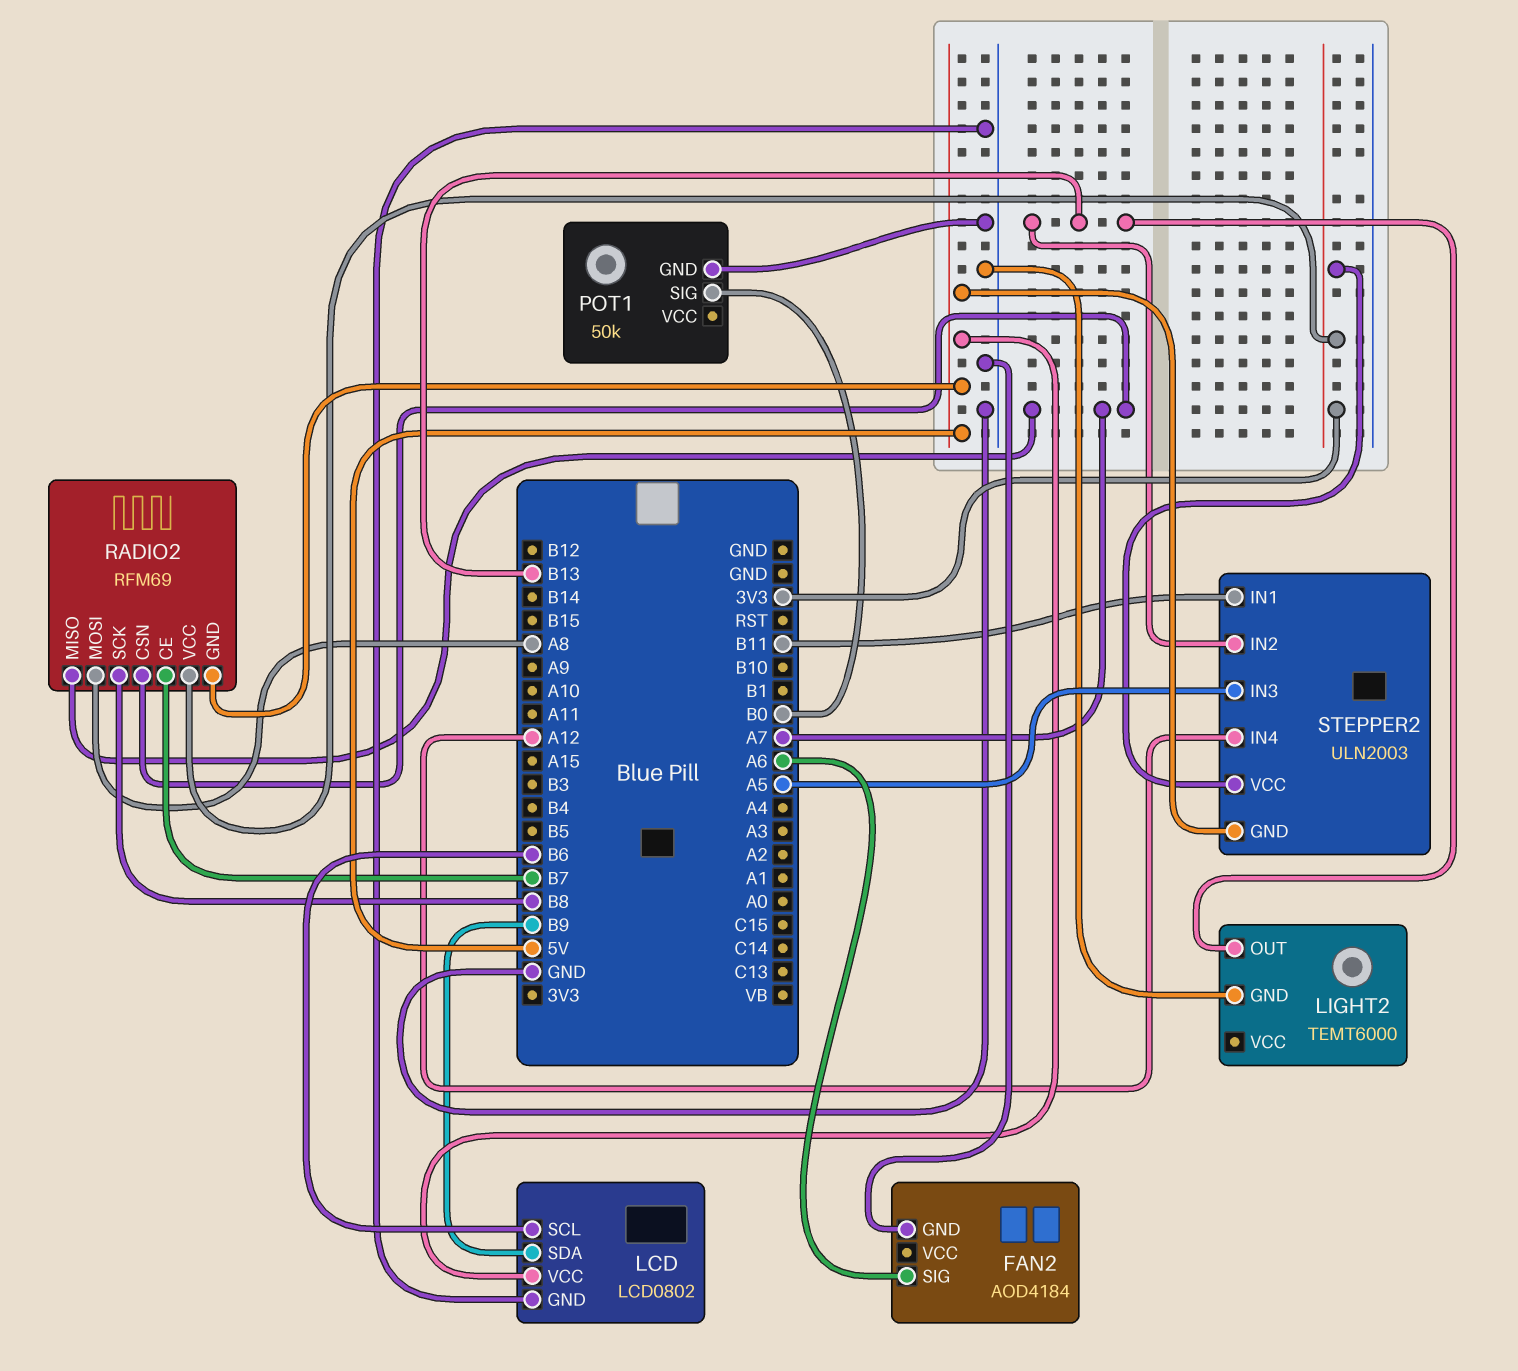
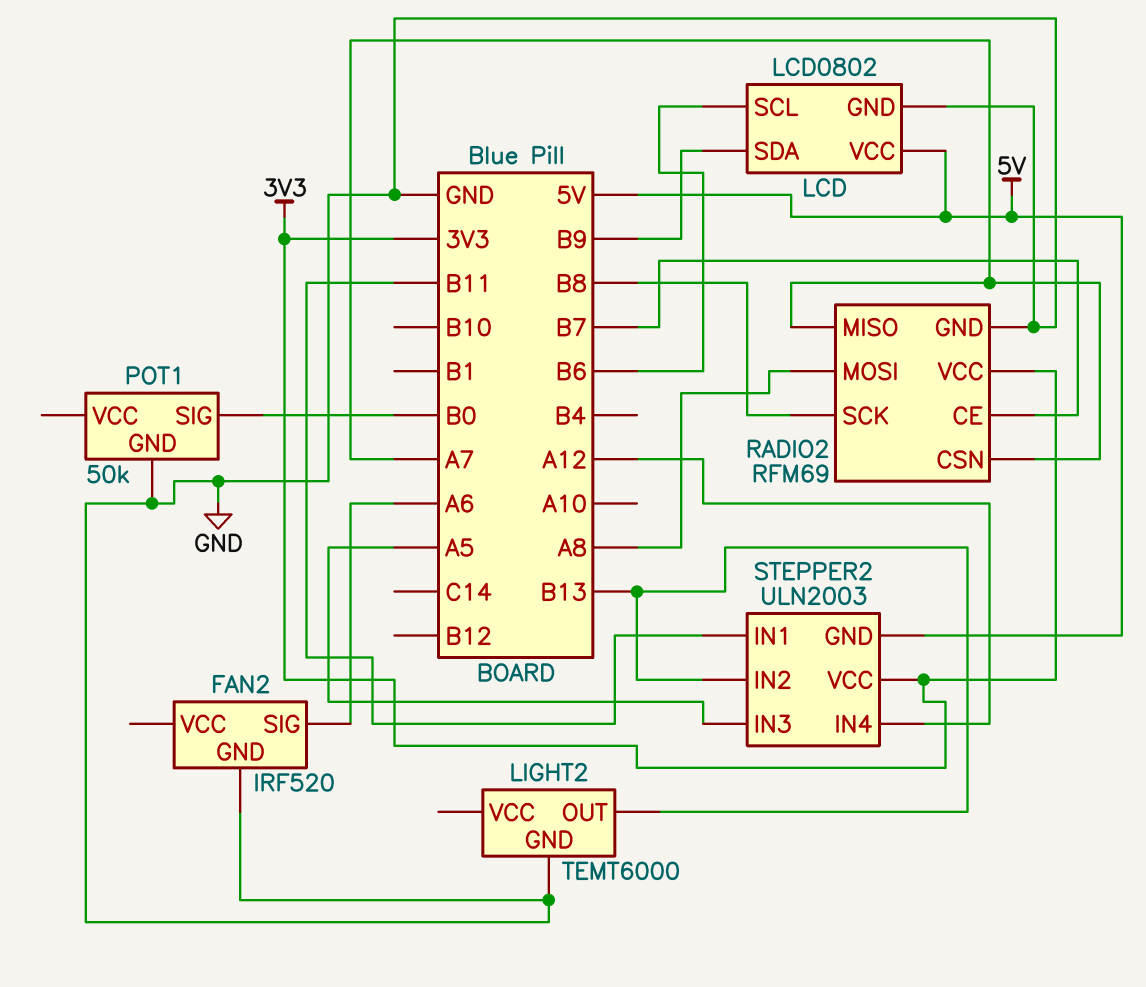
FAN2: AOD4184 -> IRF520
RADIO2 pin GND: 5V -> GND

